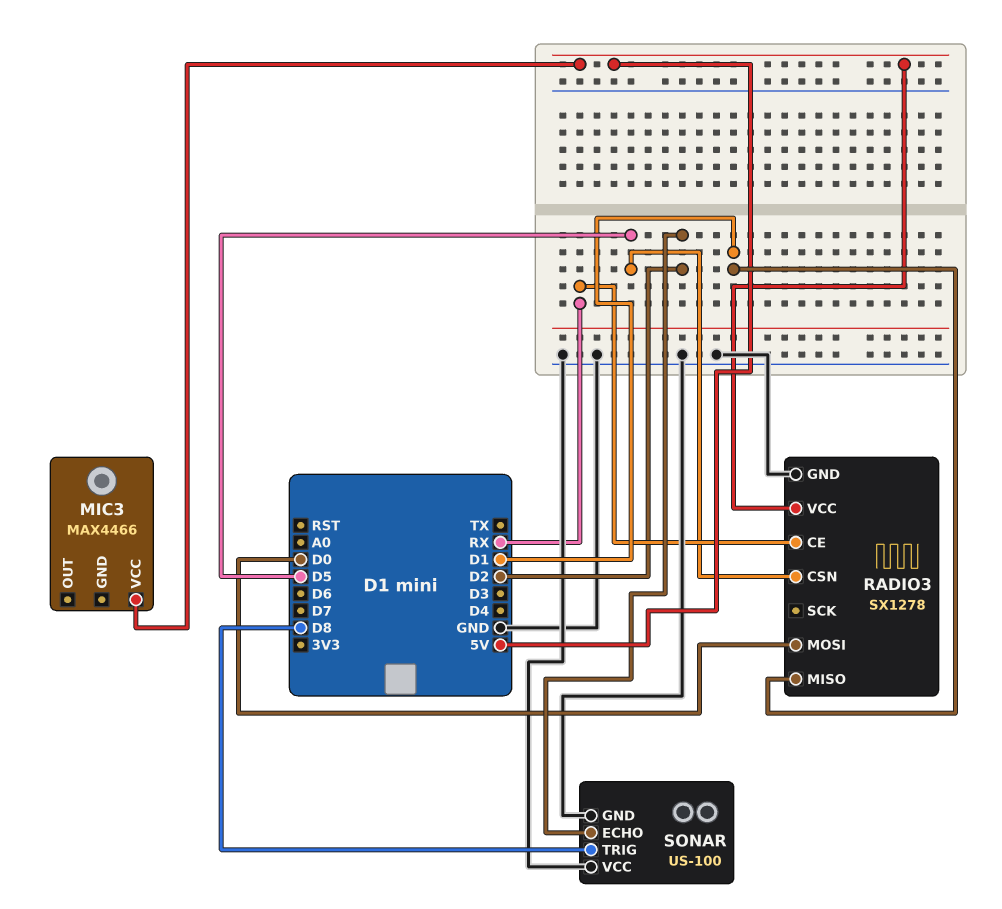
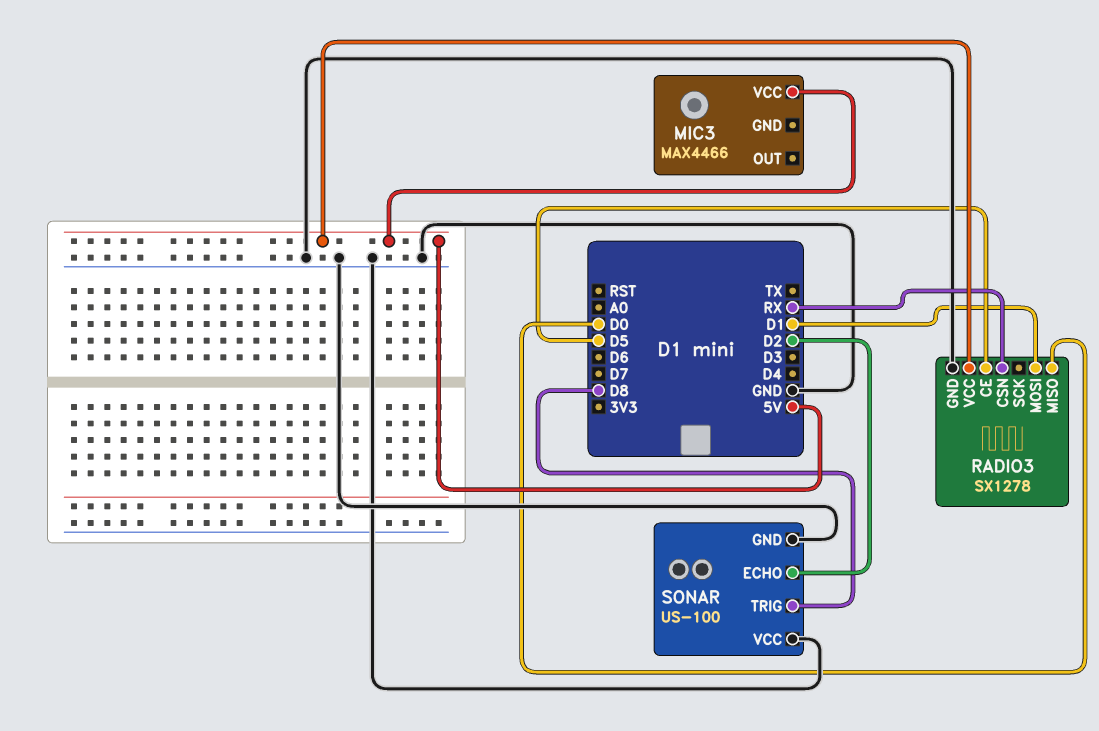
RADIO3 pin CE: RX -> D5
RADIO3 pin CSN: D5 -> RX
RADIO3 pin MISO: D1 -> D0
RADIO3 pin MOSI: D0 -> D1

